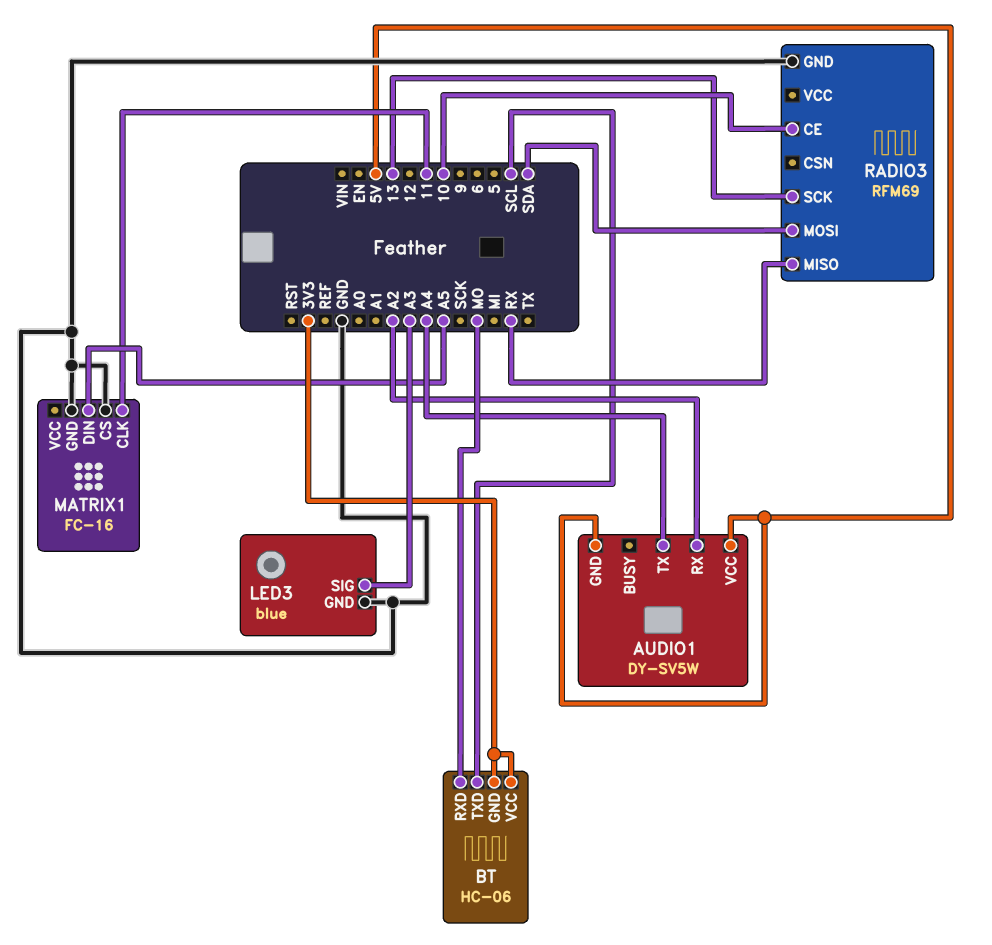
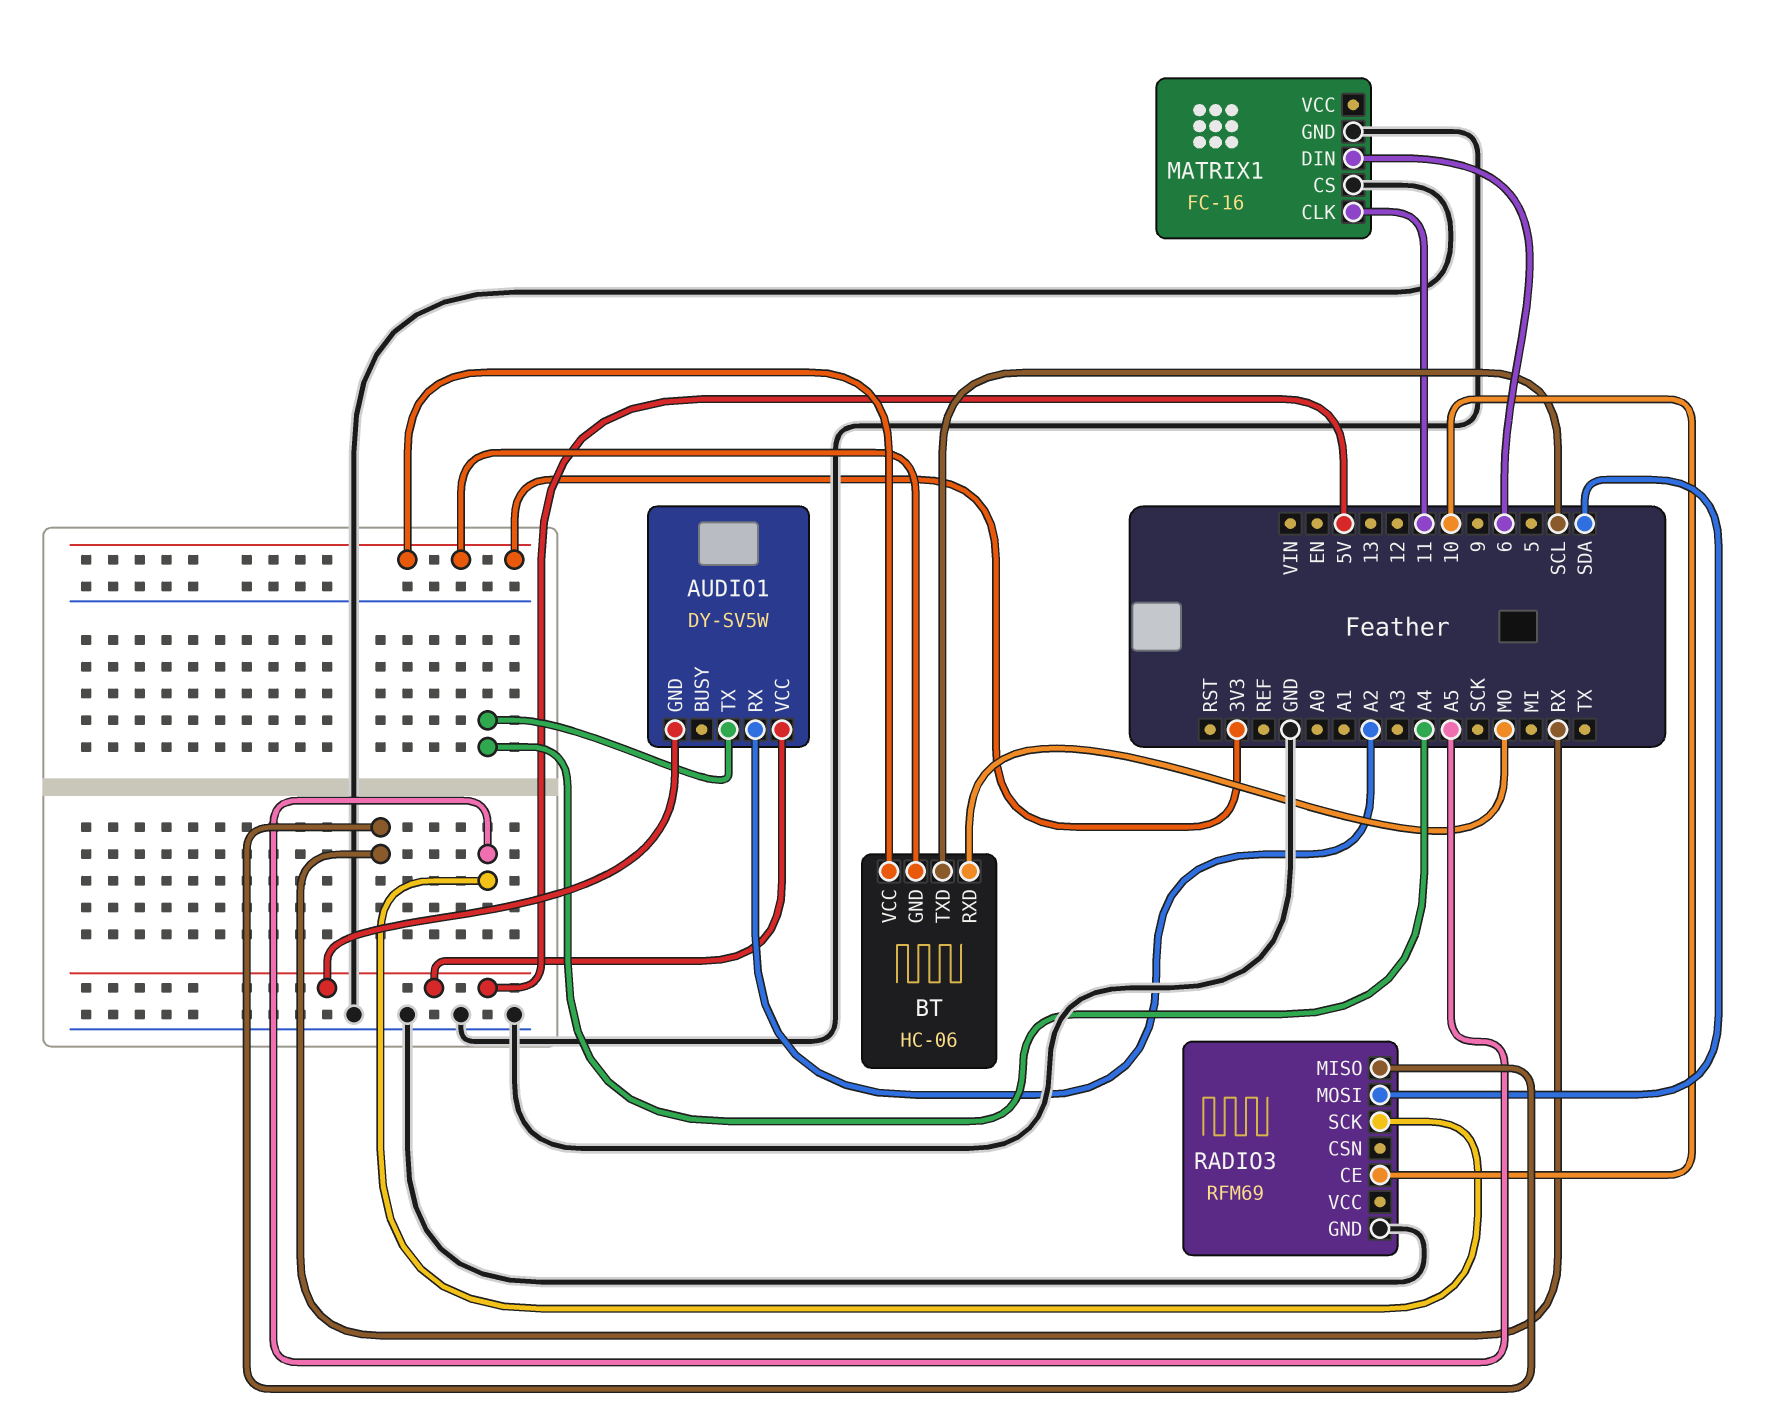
LED3: blue -> none
LED3 pin GND: GND -> none
LED3 pin SIG: A3 -> none
MATRIX1 pin DIN: A5 -> 6
RADIO3 pin SCK: 13 -> A5

